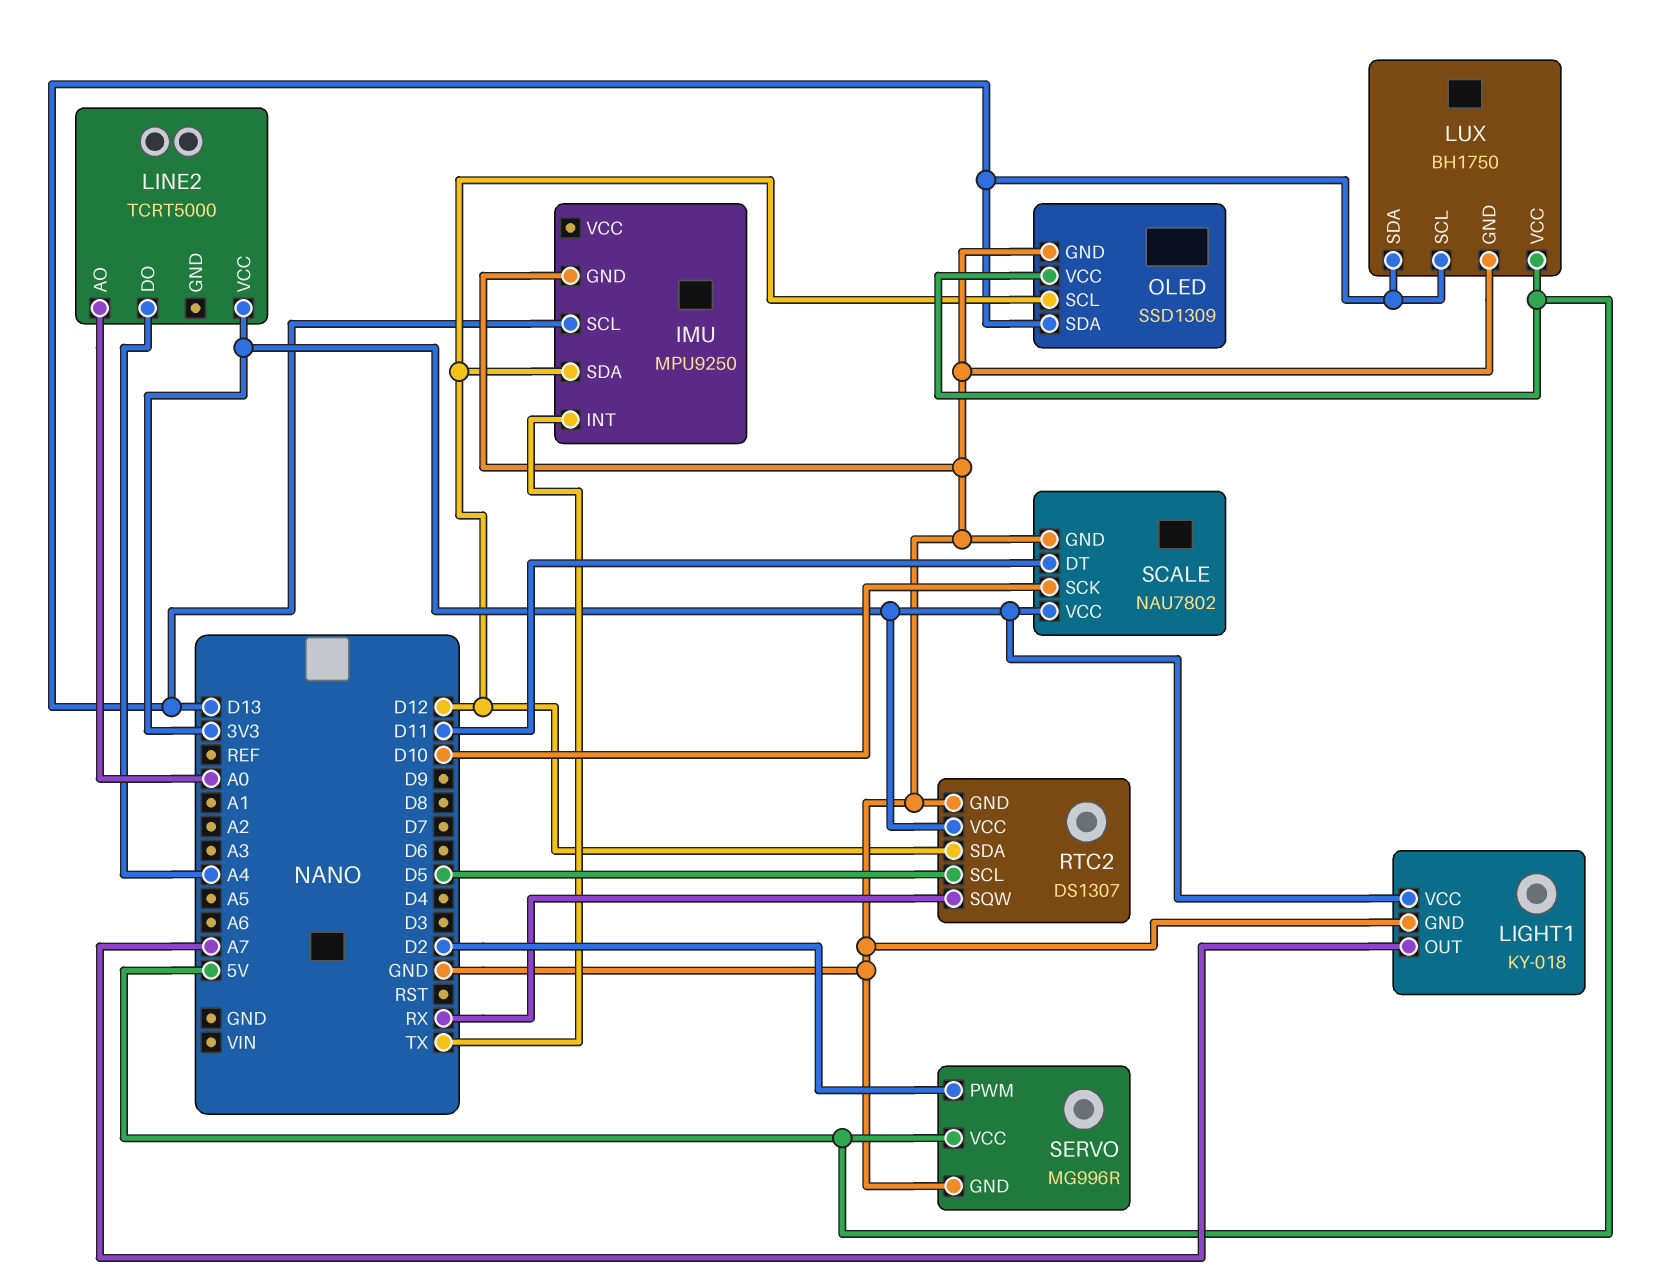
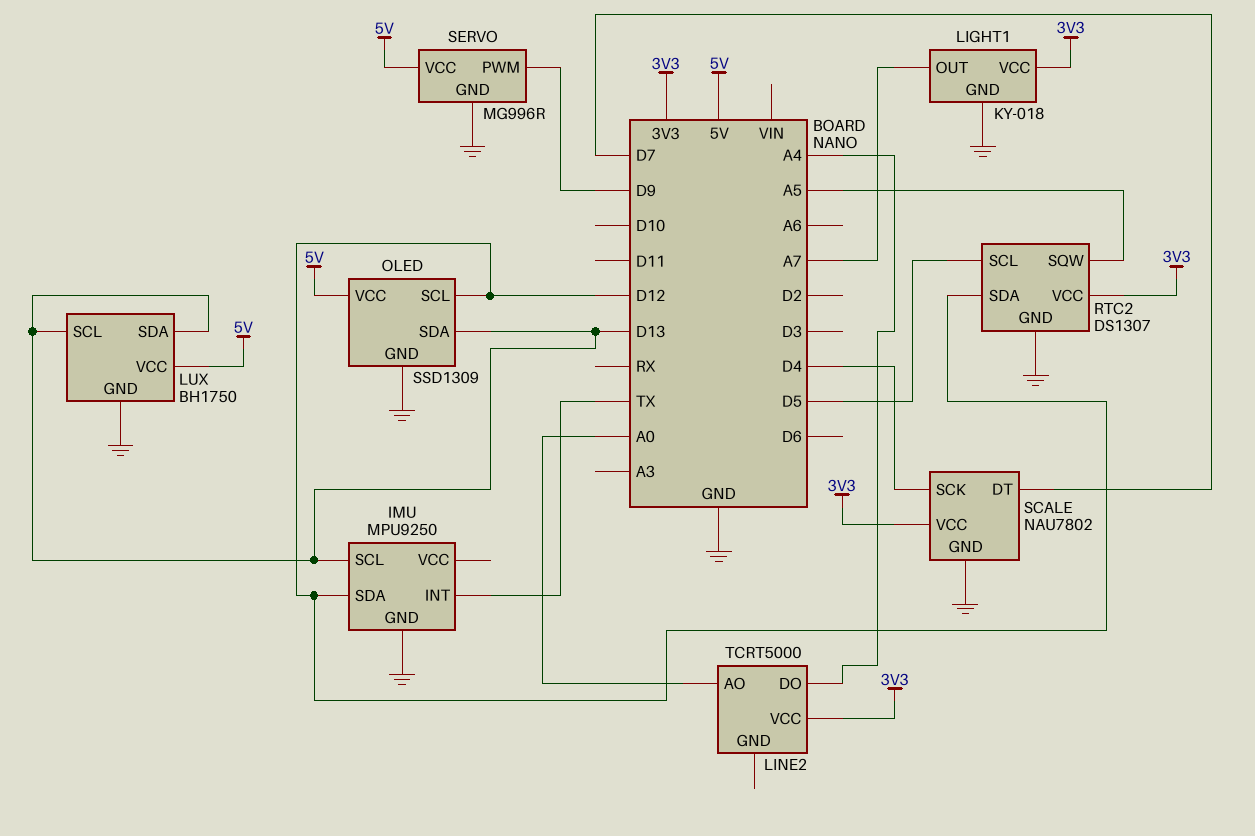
RTC2 pin SQW: RX -> A5
SCALE pin DT: D11 -> D7
SCALE pin SCK: D10 -> D4
SERVO pin PWM: D2 -> D9

